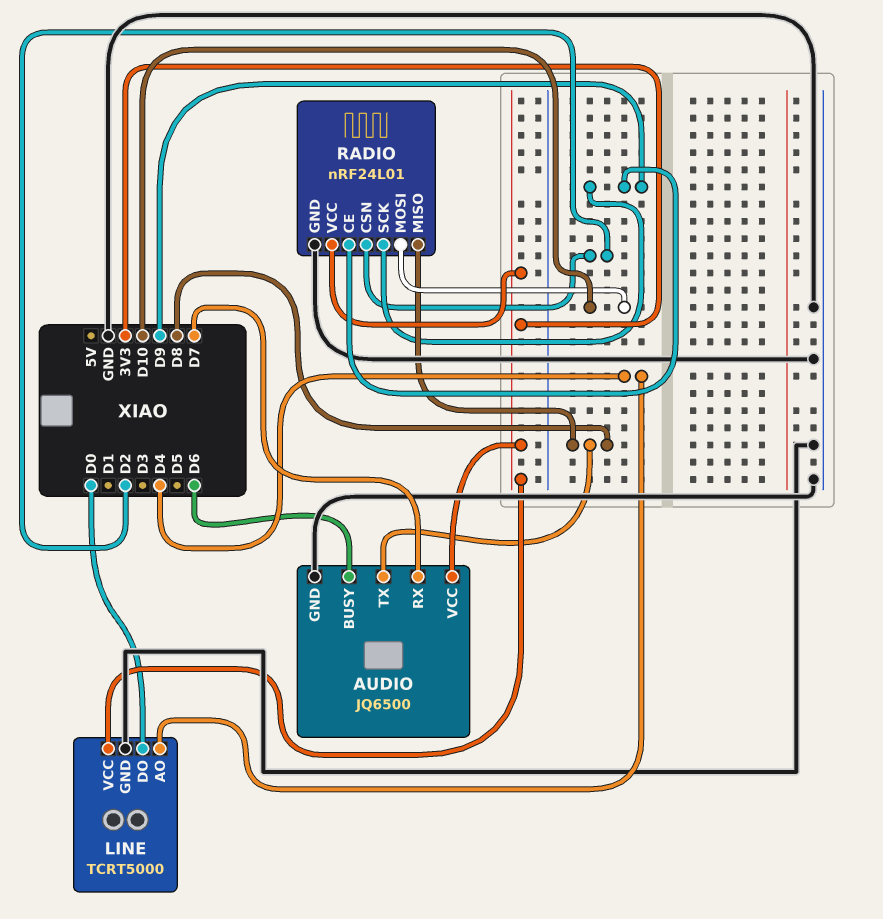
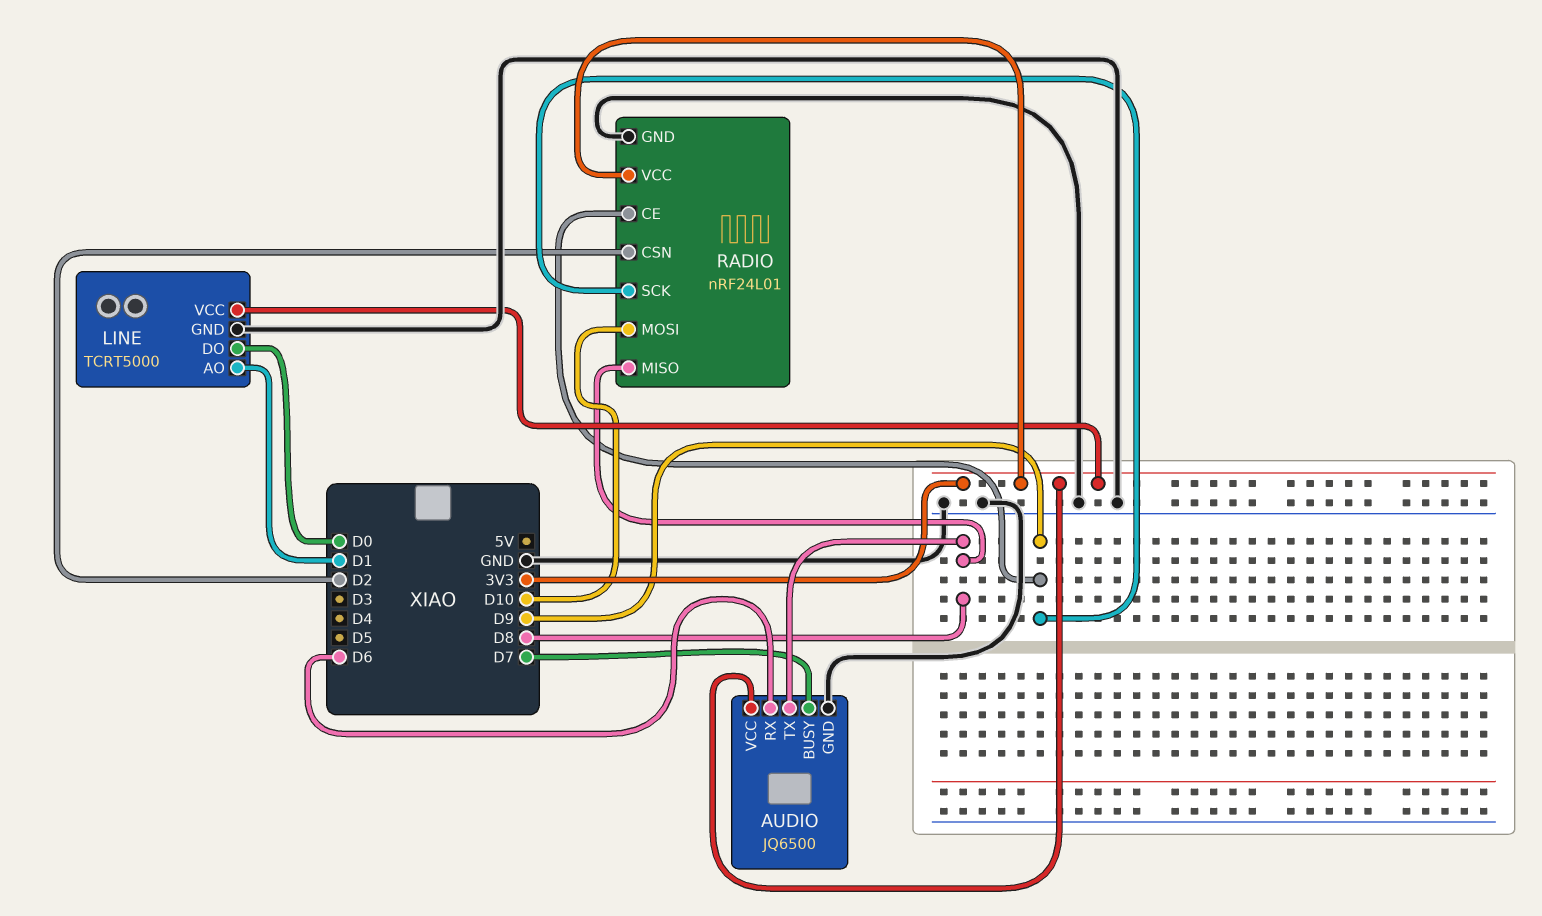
AUDIO pin BUSY: D6 -> D7
AUDIO pin RX: D7 -> D6
LINE pin AO: D4 -> D1

